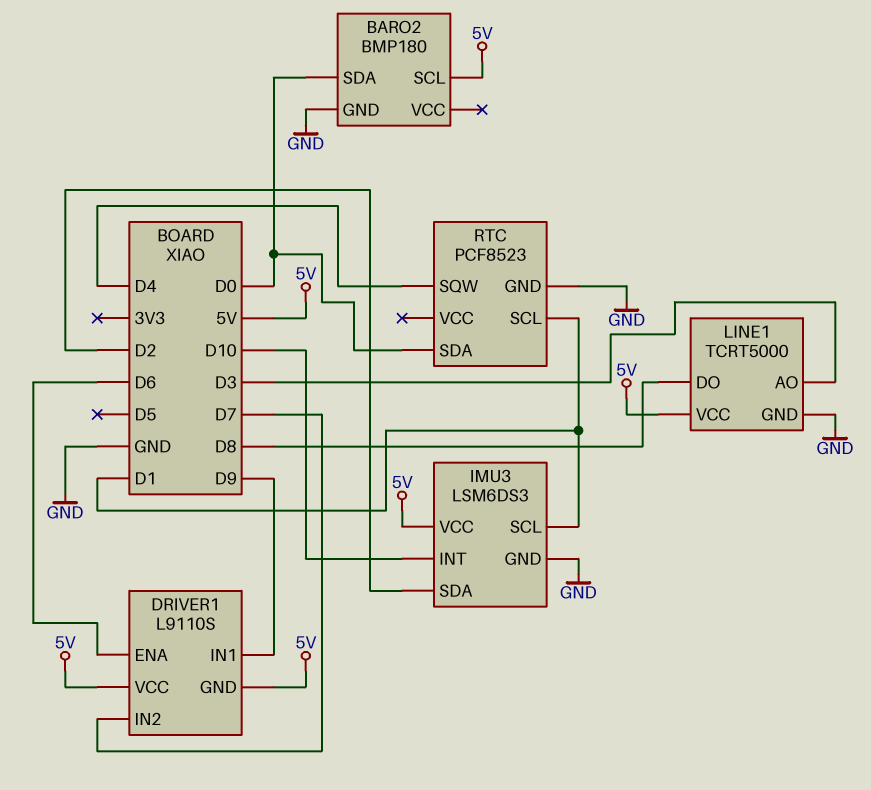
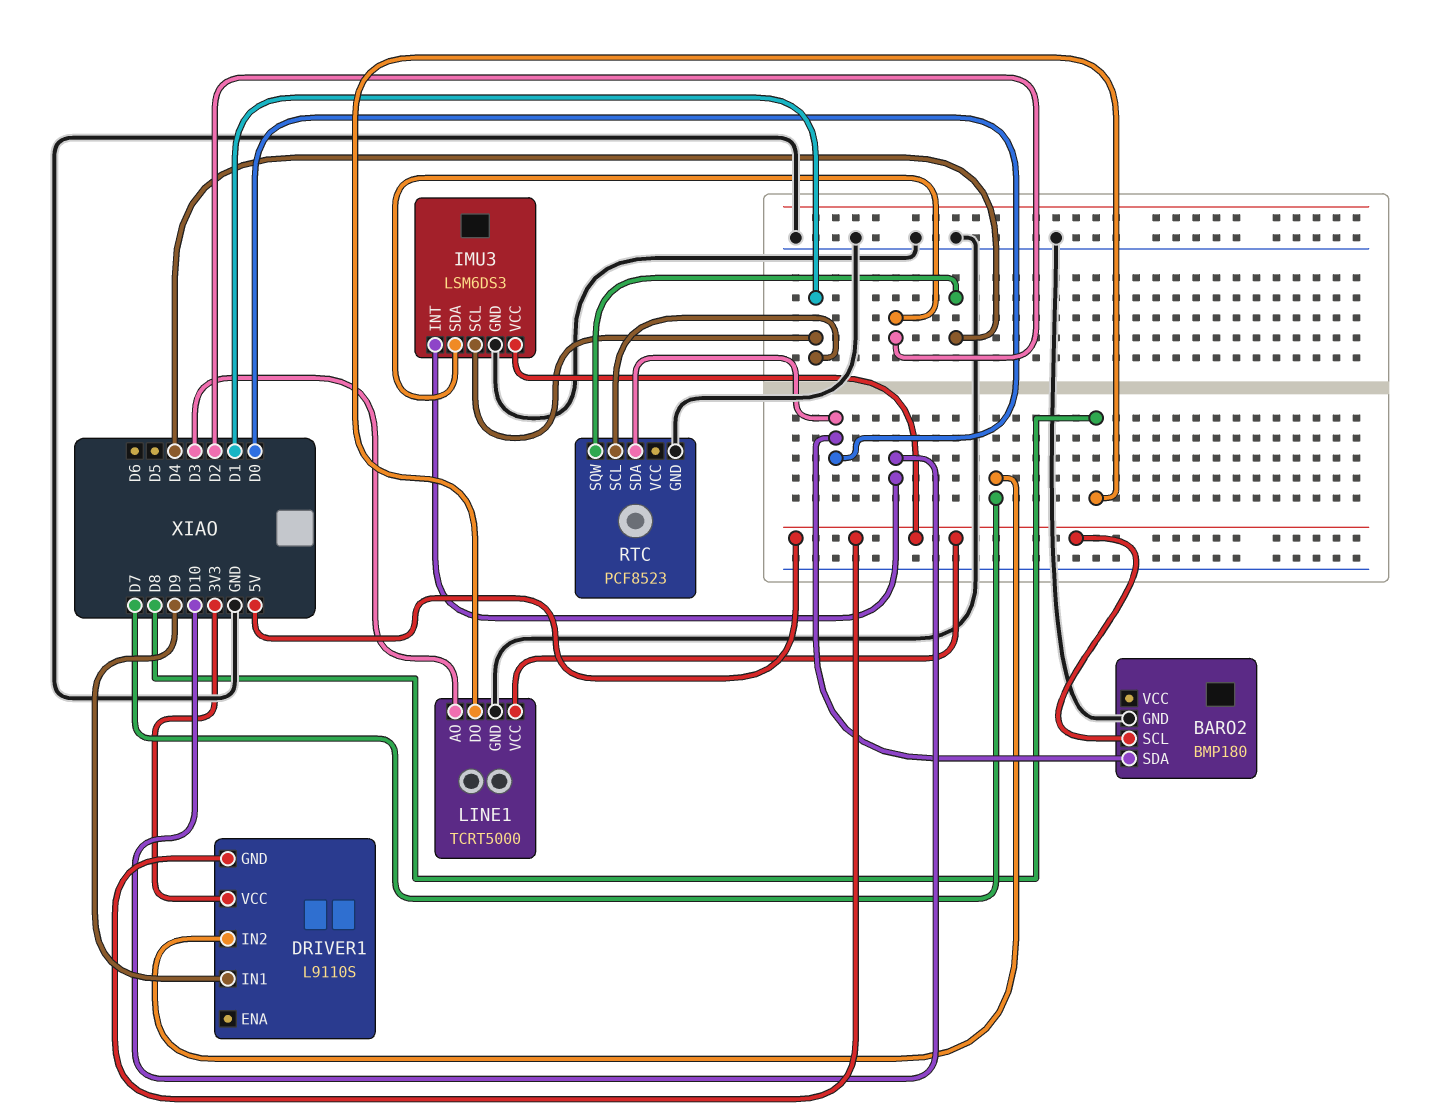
DRIVER1 pin ENA: D6 -> none
DRIVER1 pin VCC: 5V -> 3V3

